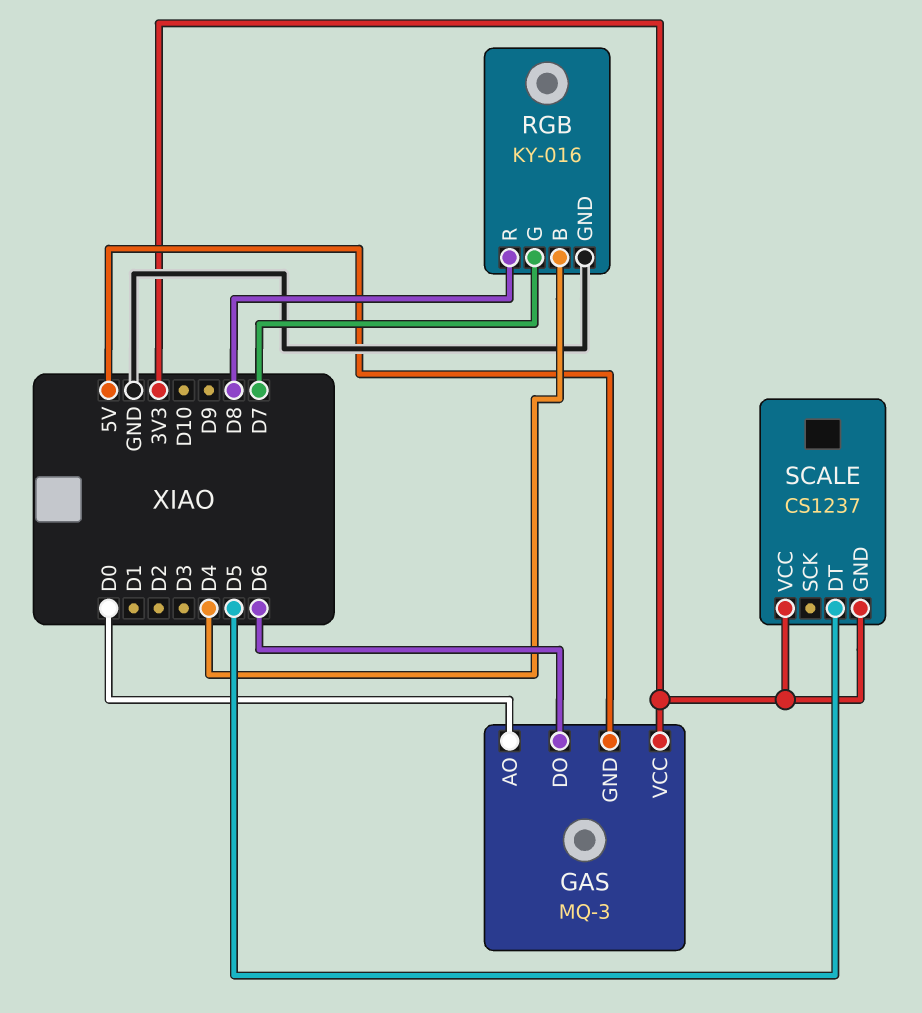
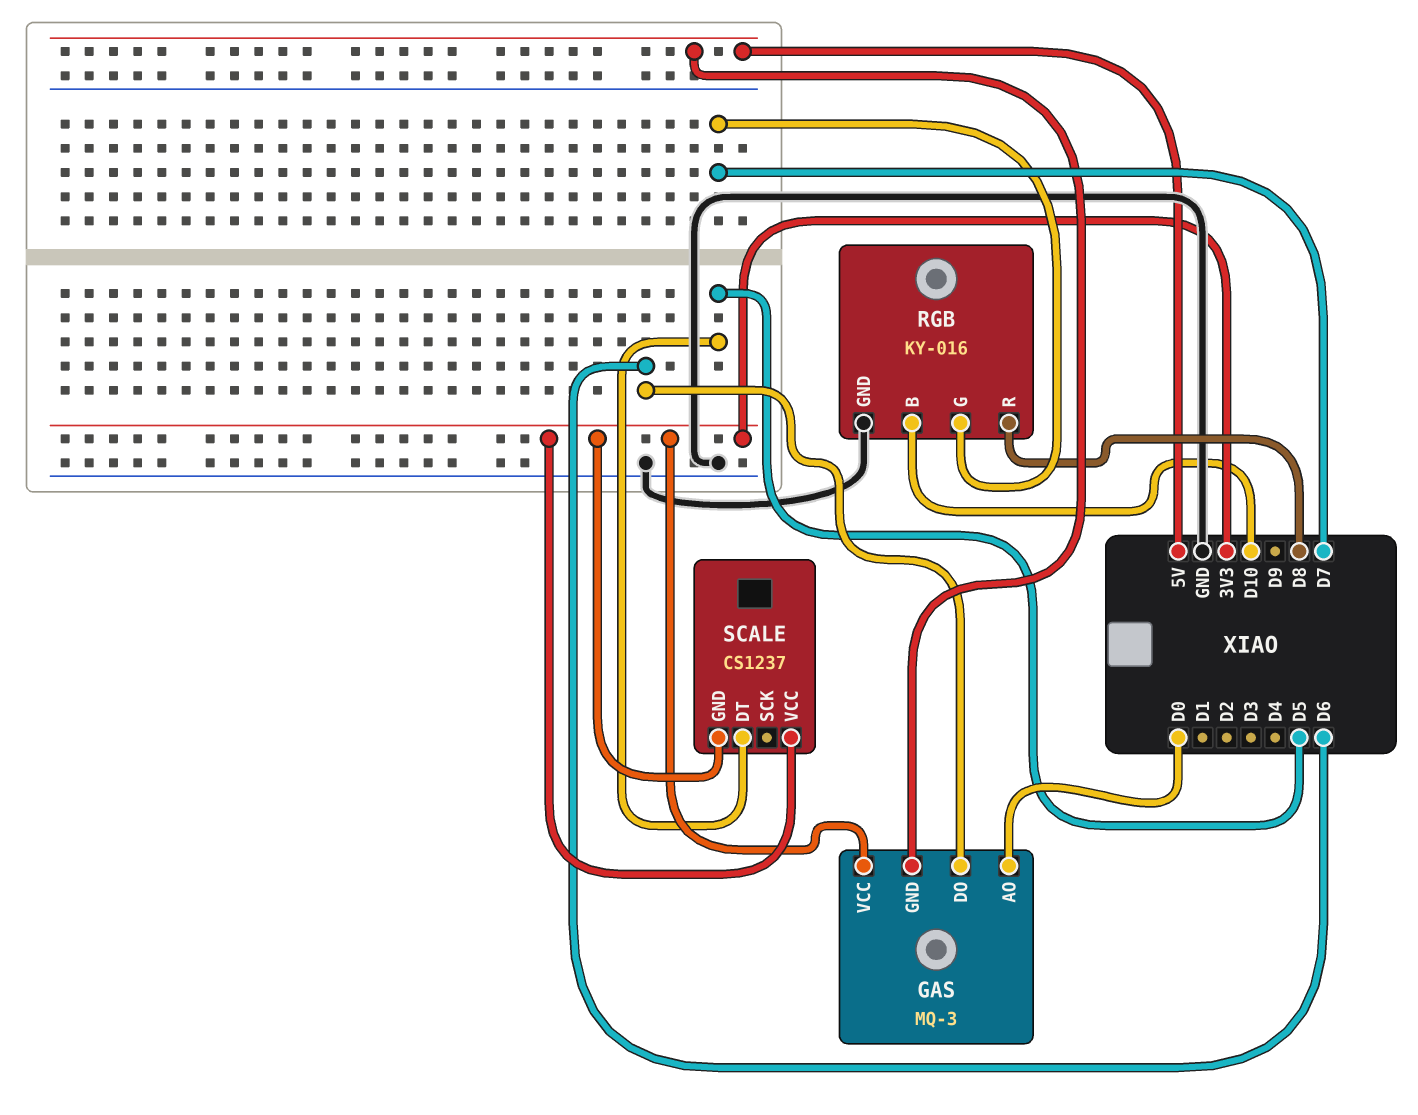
RGB pin B: D4 -> D10

